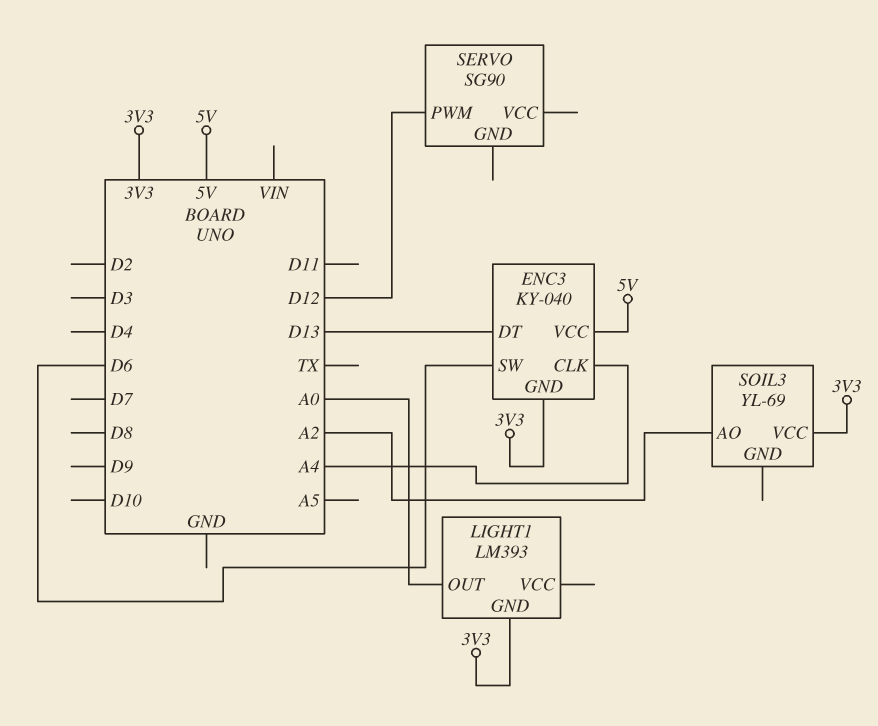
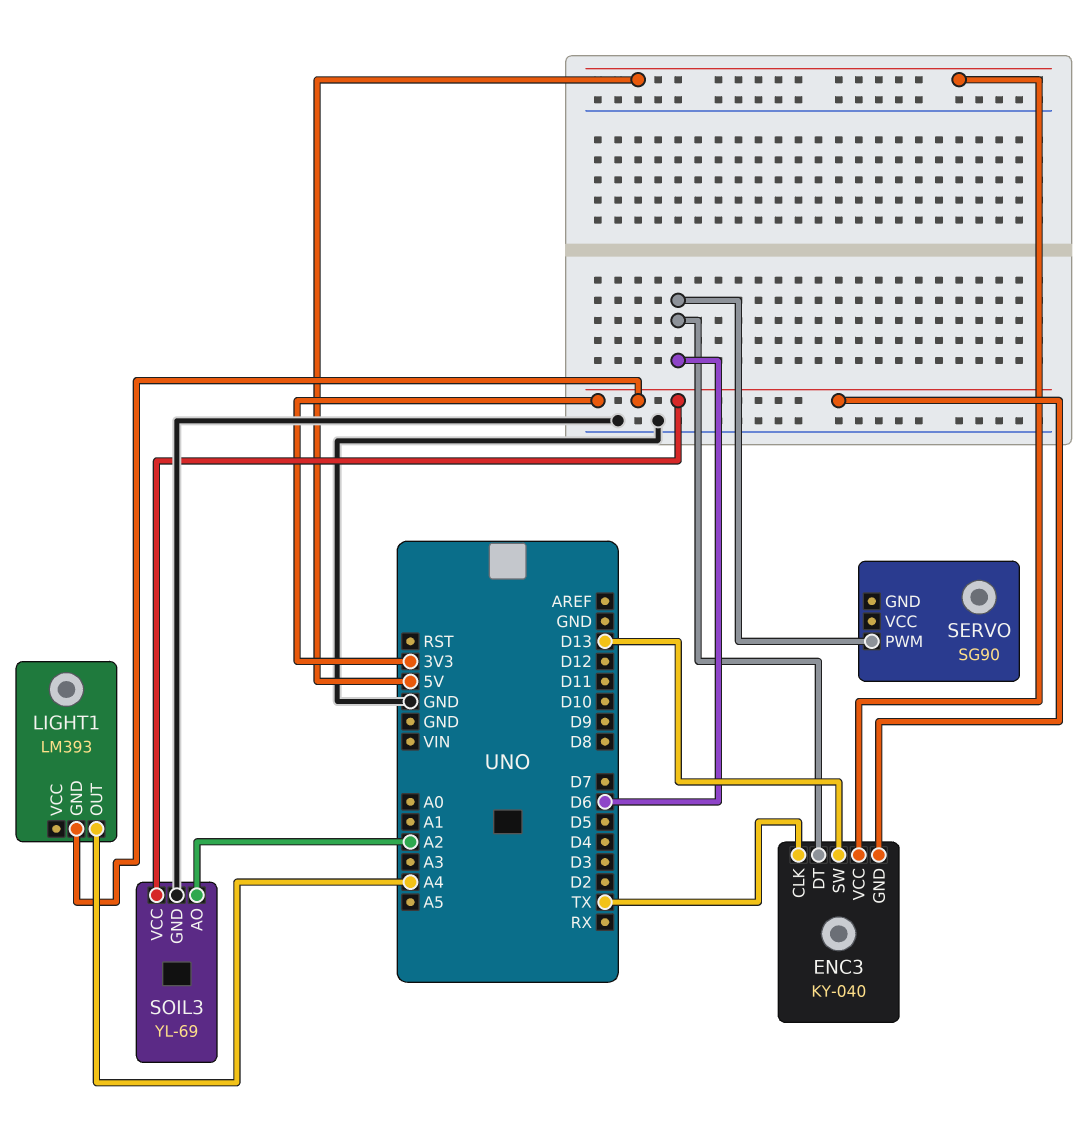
ENC3 pin CLK: A4 -> TX
ENC3 pin DT: D13 -> D6
ENC3 pin SW: D6 -> D13
LIGHT1 pin OUT: A0 -> A4
SERVO pin PWM: D12 -> D6
SOIL3 pin GND: none -> GND

